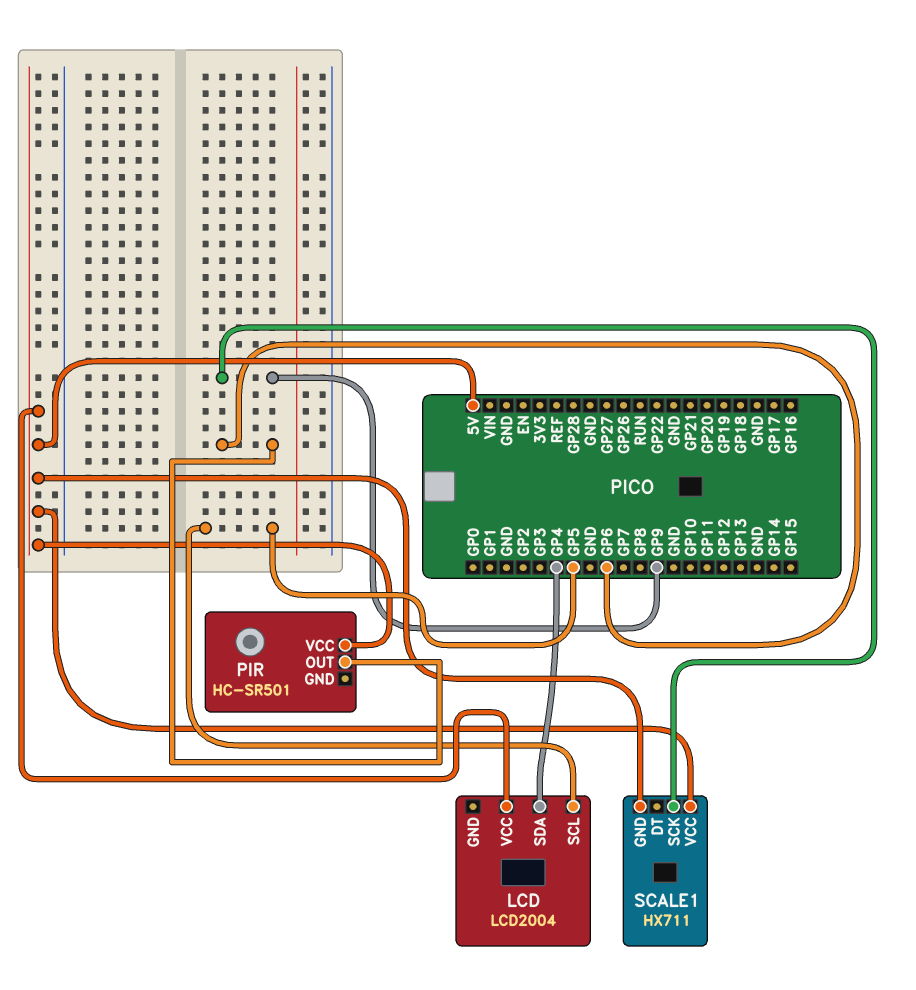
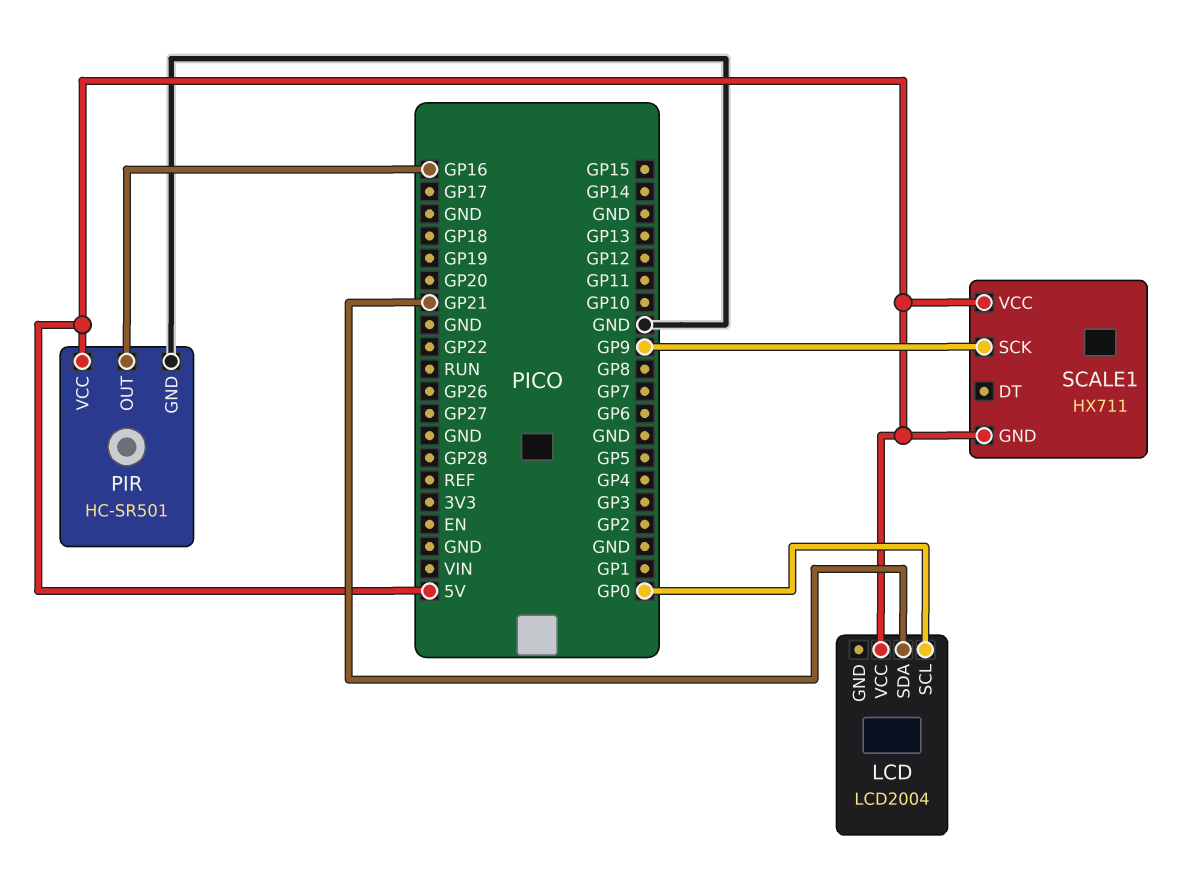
LCD pin SCL: GP5 -> GP0
LCD pin SDA: GP4 -> GP21
PIR pin GND: none -> GND
PIR pin OUT: GP6 -> GP16

